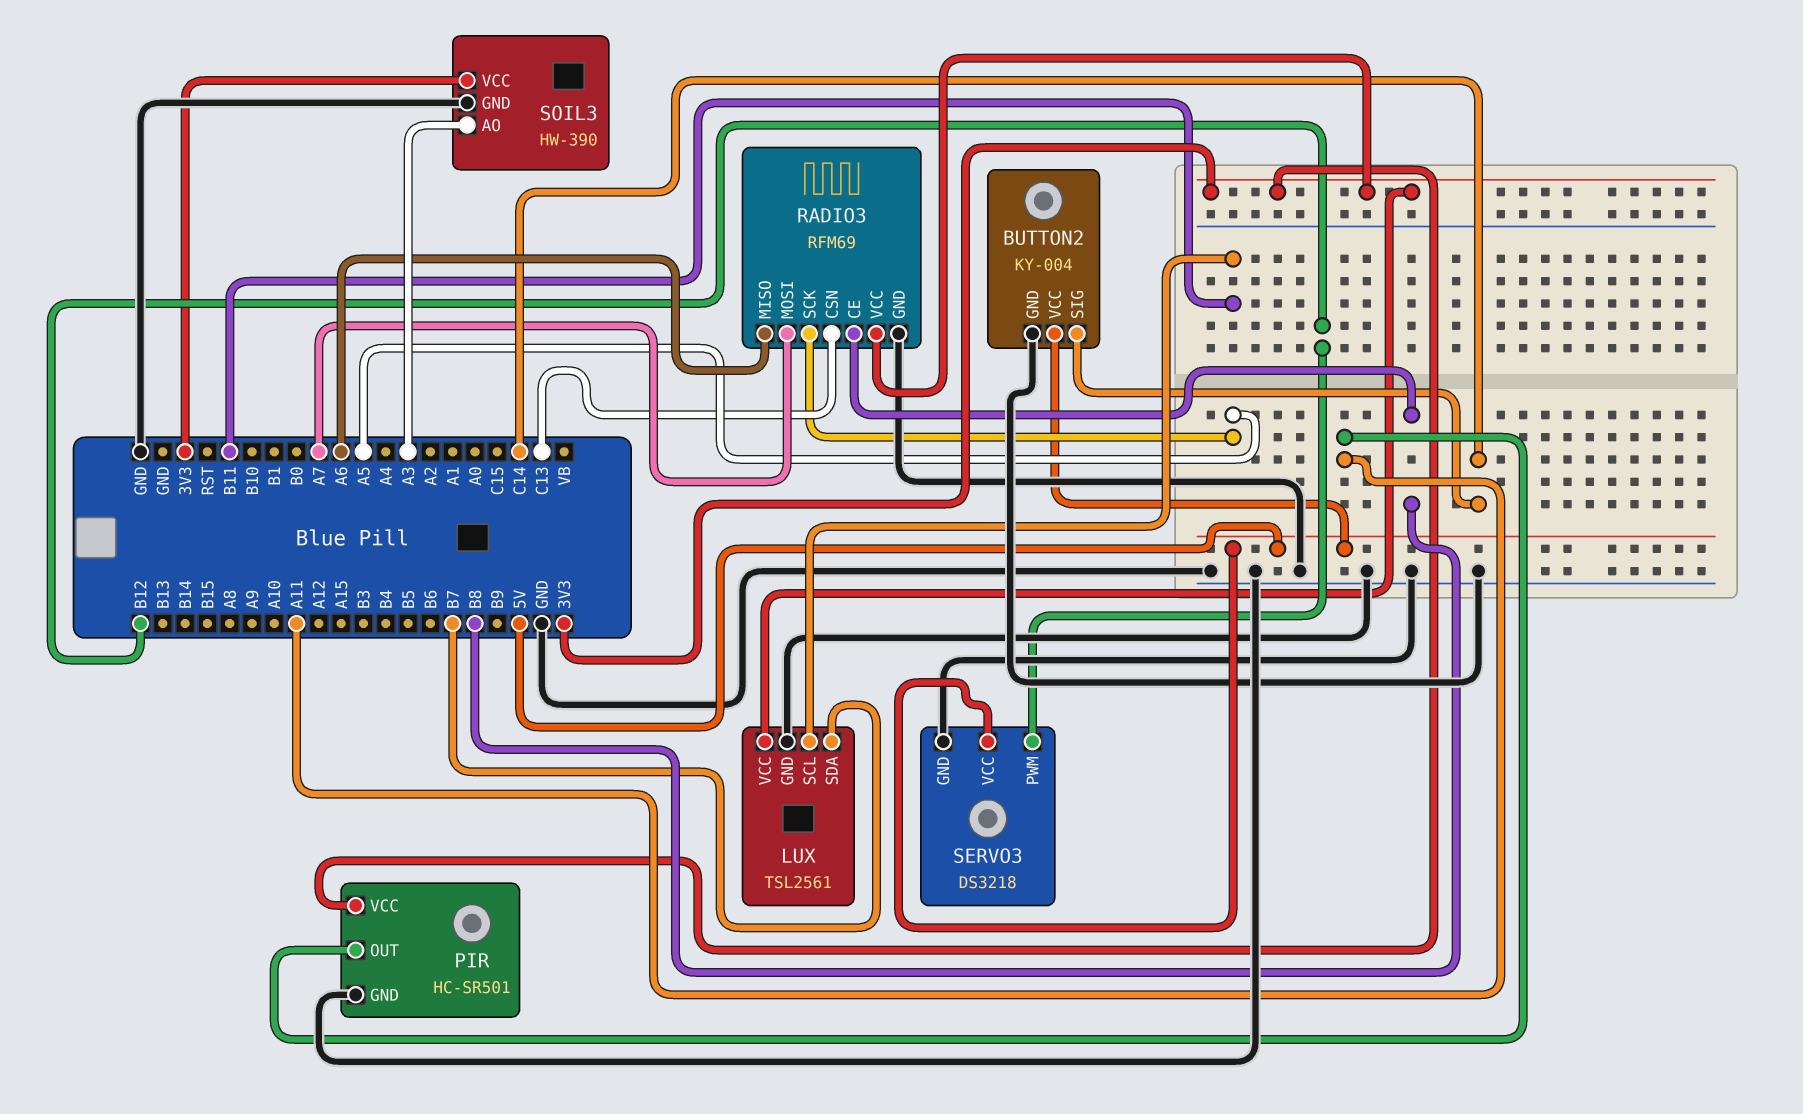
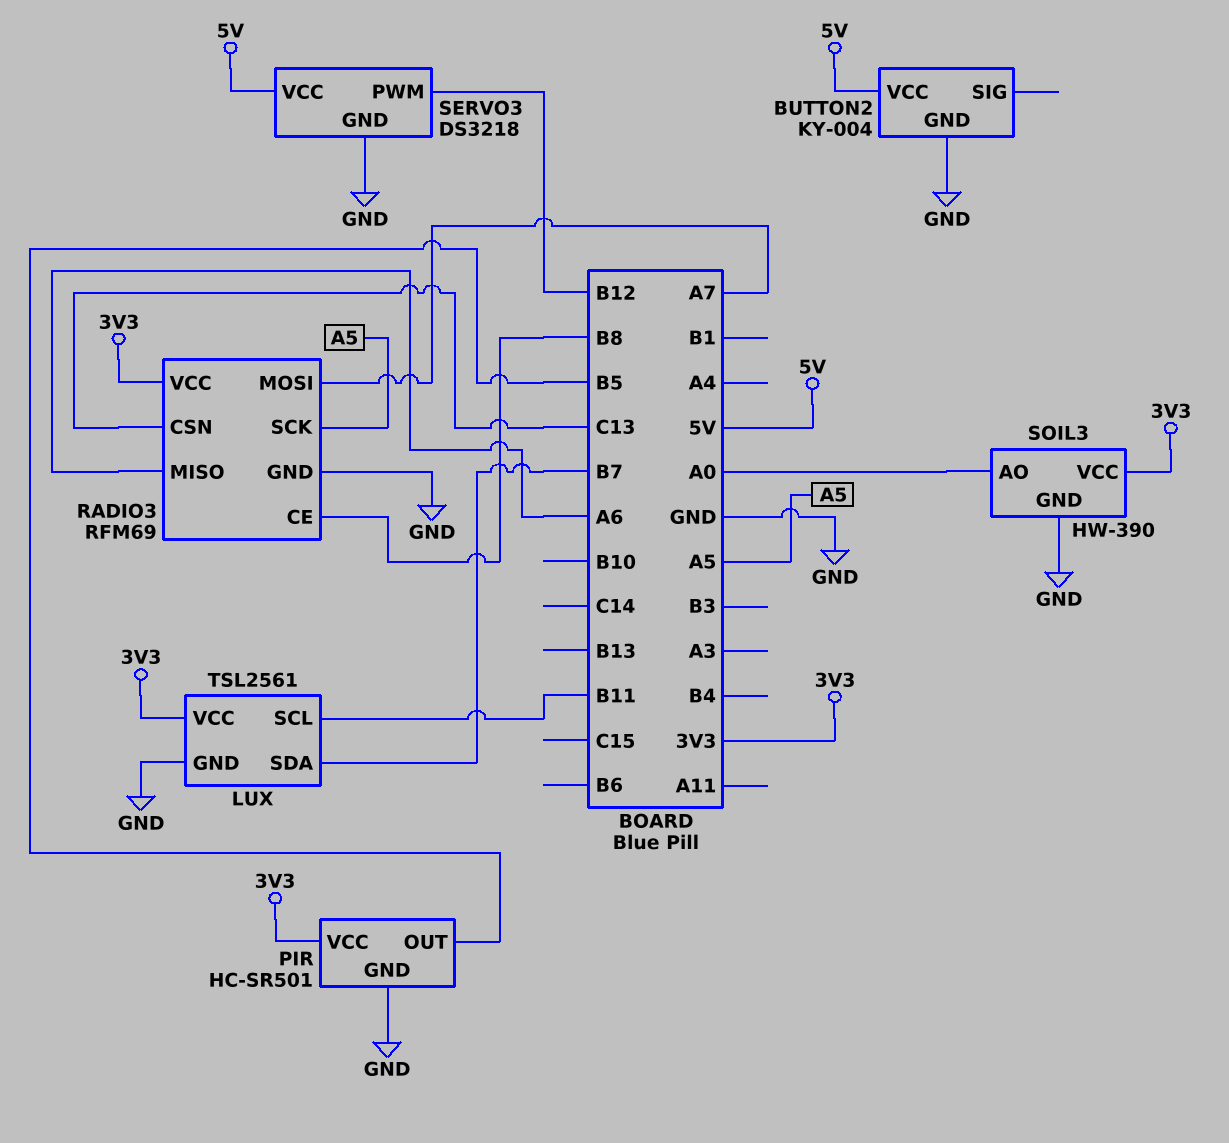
BUTTON2 pin SIG: C14 -> none
PIR pin OUT: A11 -> B5
SOIL3 pin AO: A3 -> A0

